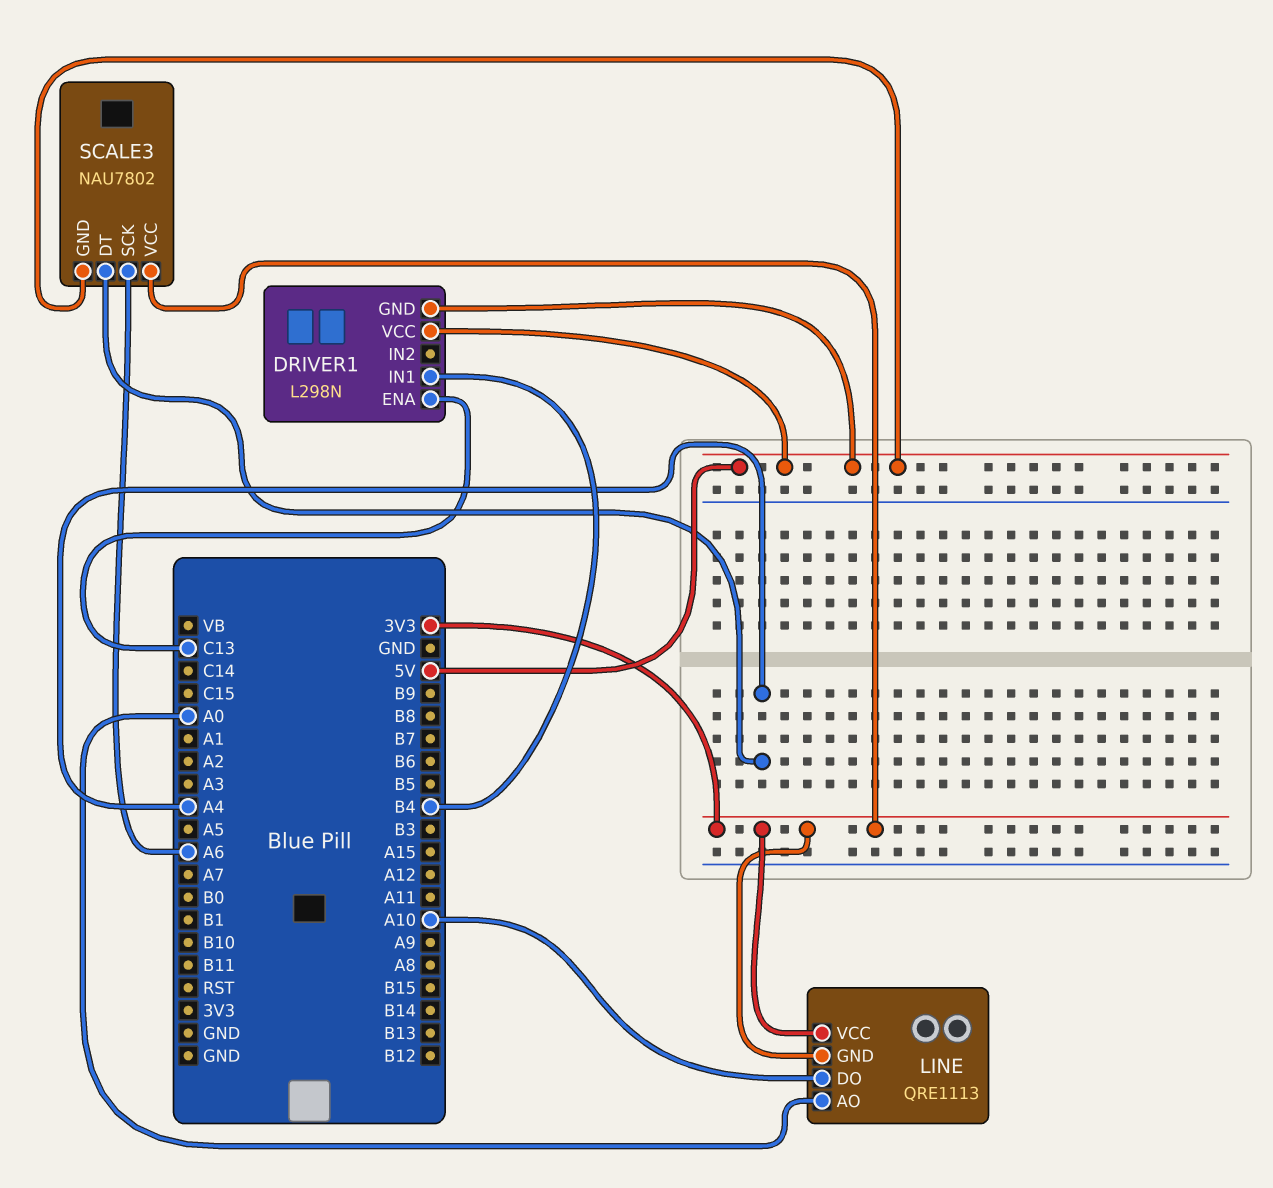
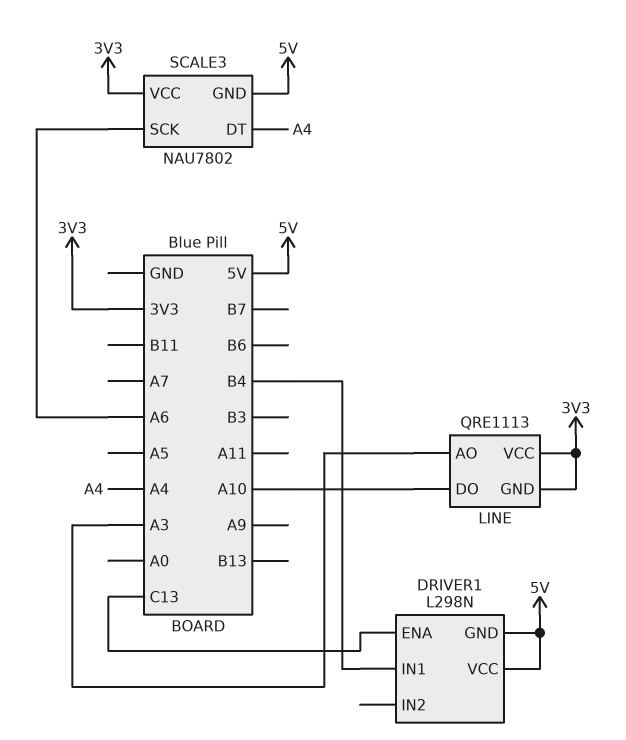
LINE pin AO: A0 -> A3

